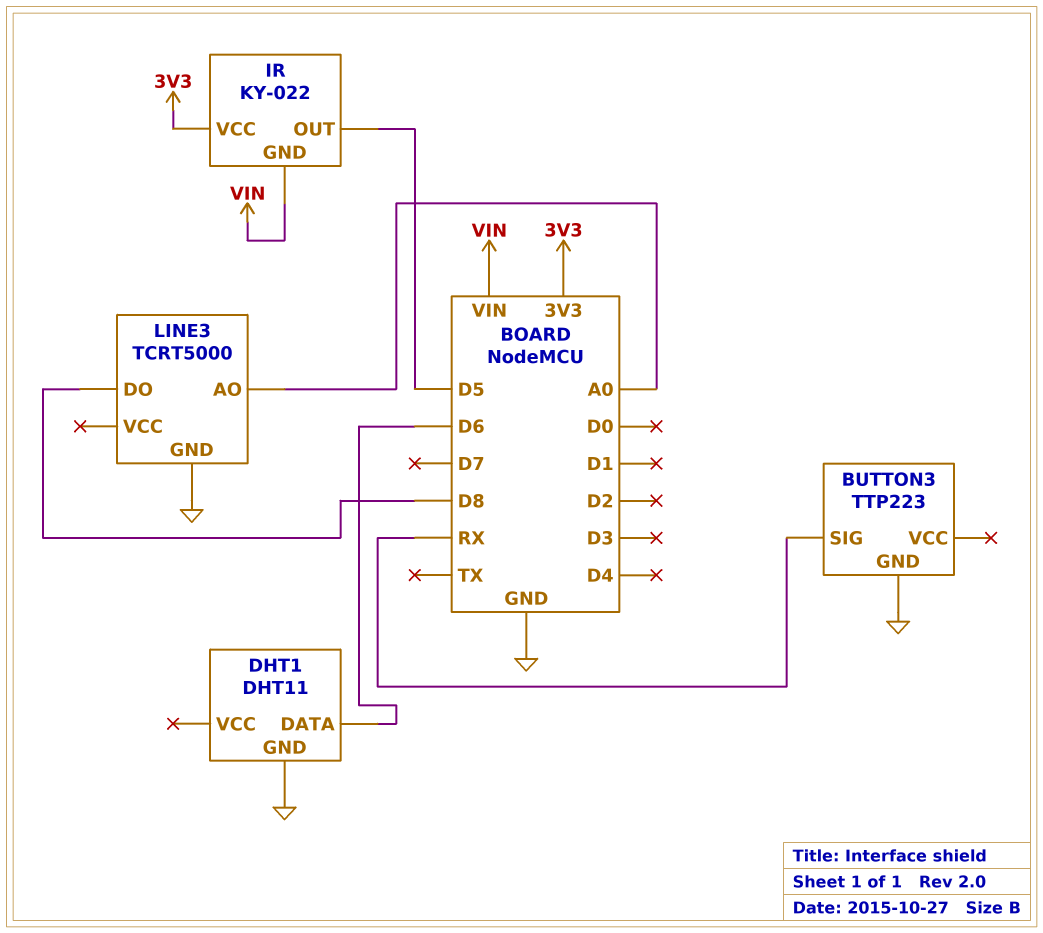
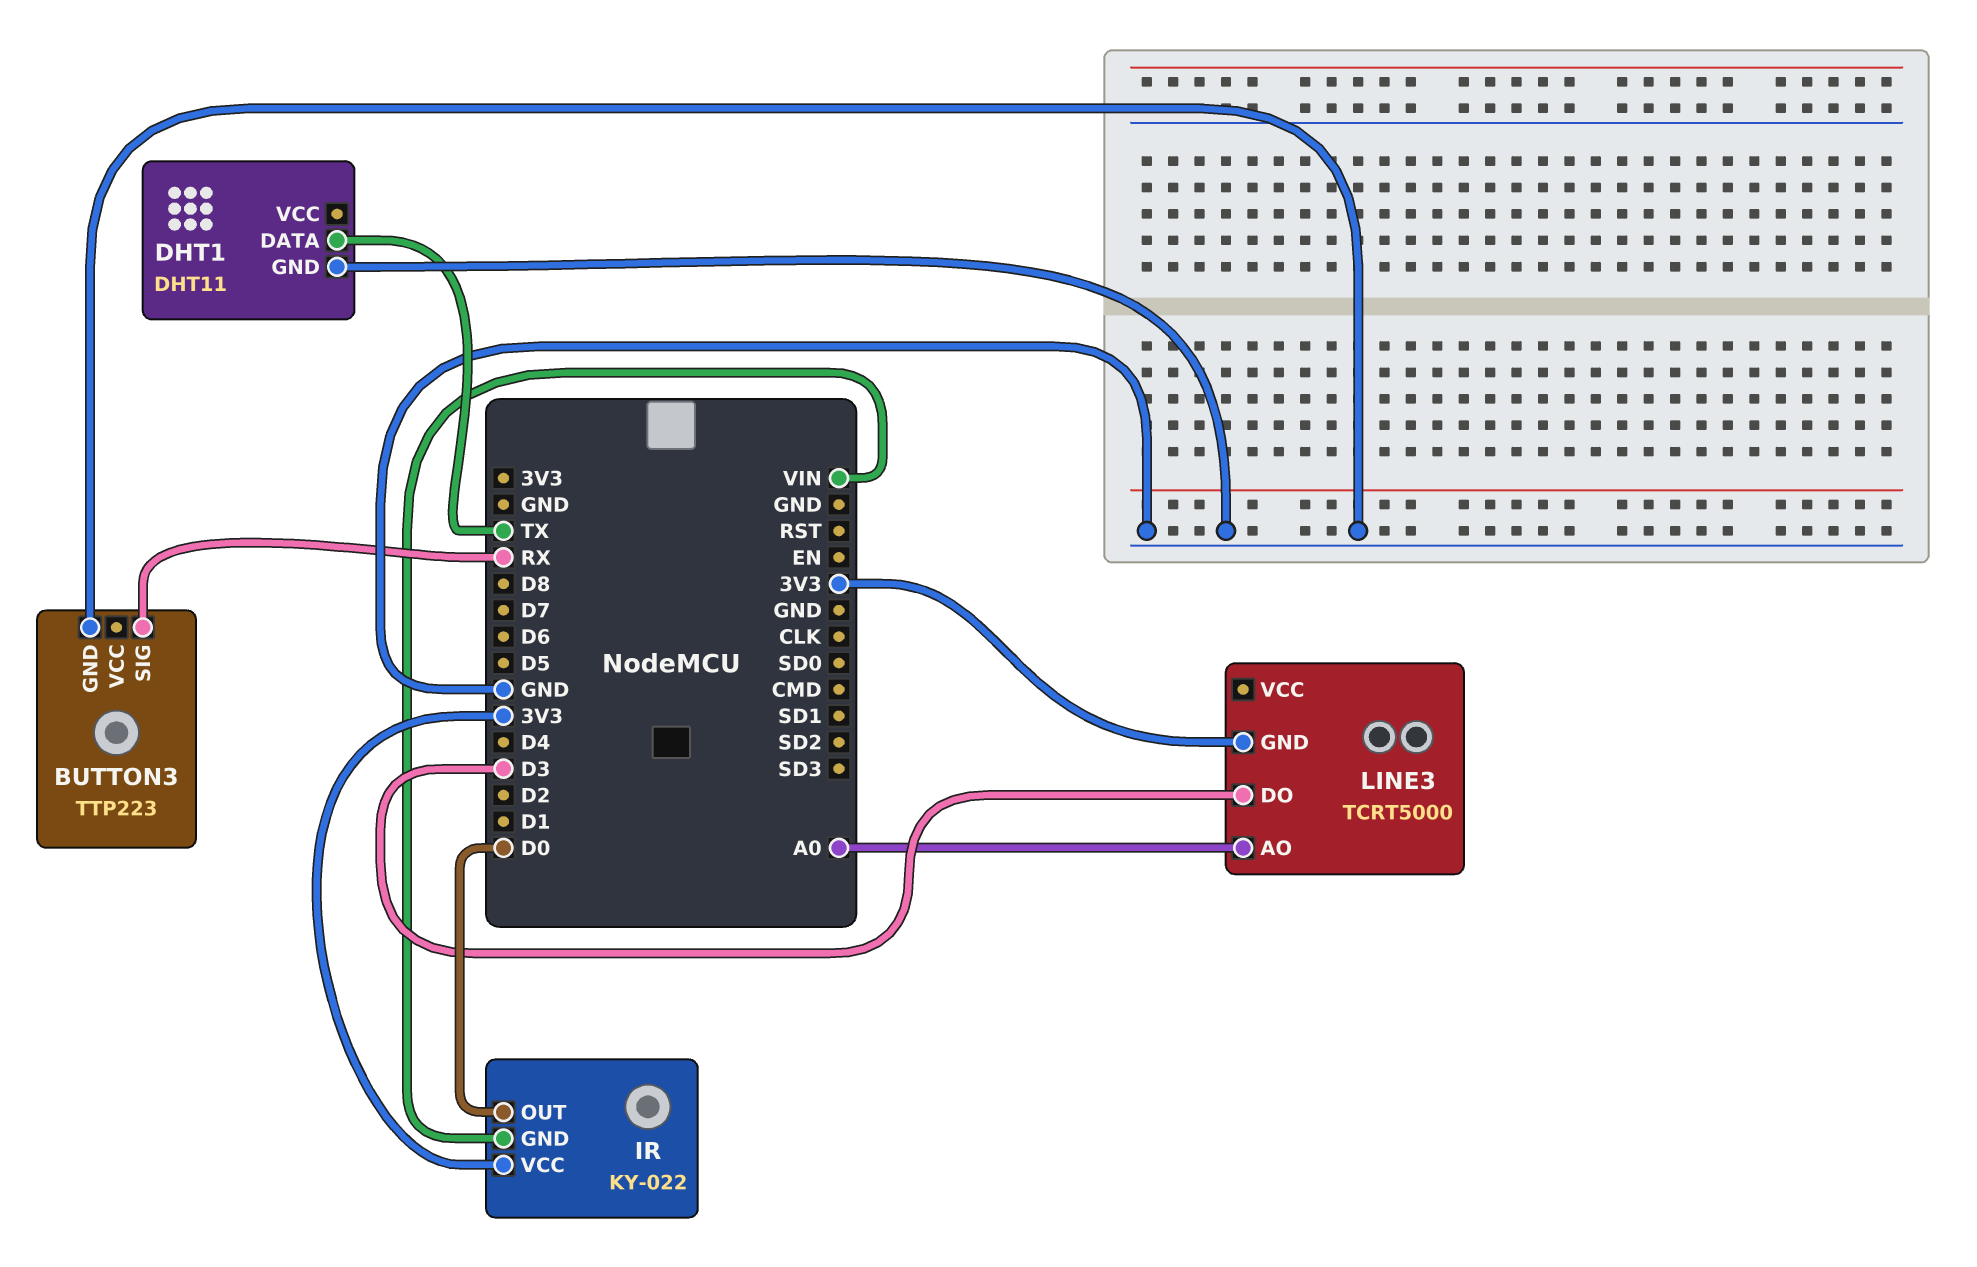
DHT1 pin DATA: D6 -> TX
IR pin OUT: D5 -> D0
LINE3 pin DO: D8 -> D3
LINE3 pin GND: GND -> 3V3

